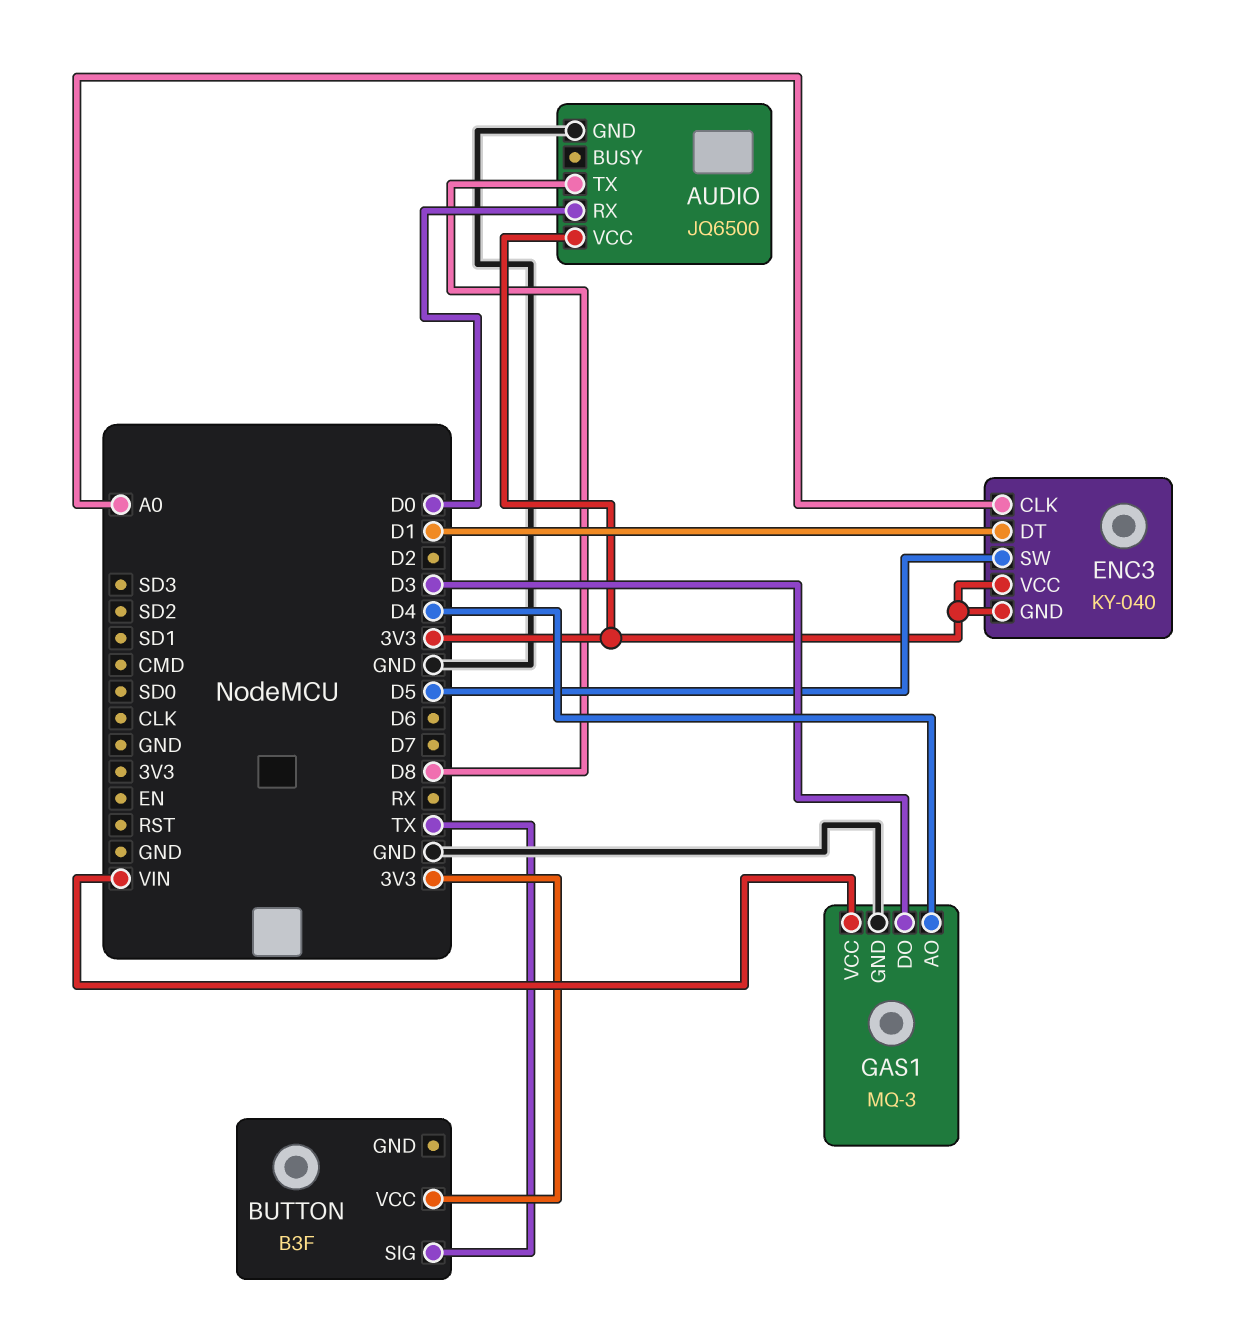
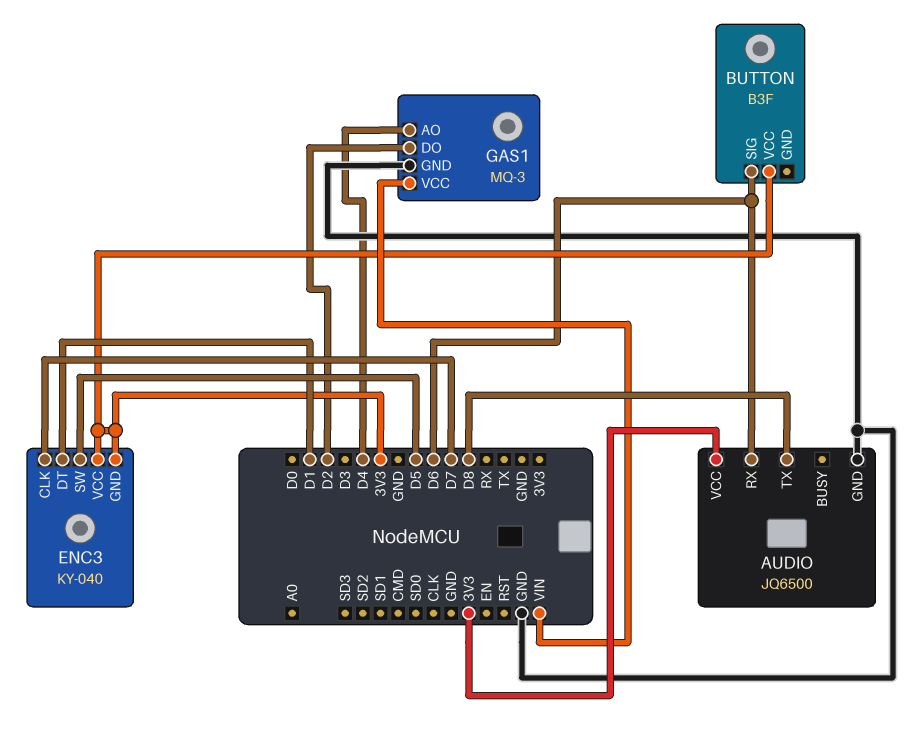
AUDIO pin RX: D0 -> D6
BUTTON pin SIG: TX -> D6
ENC3 pin CLK: A0 -> D7
GAS1 pin DO: D3 -> D2

